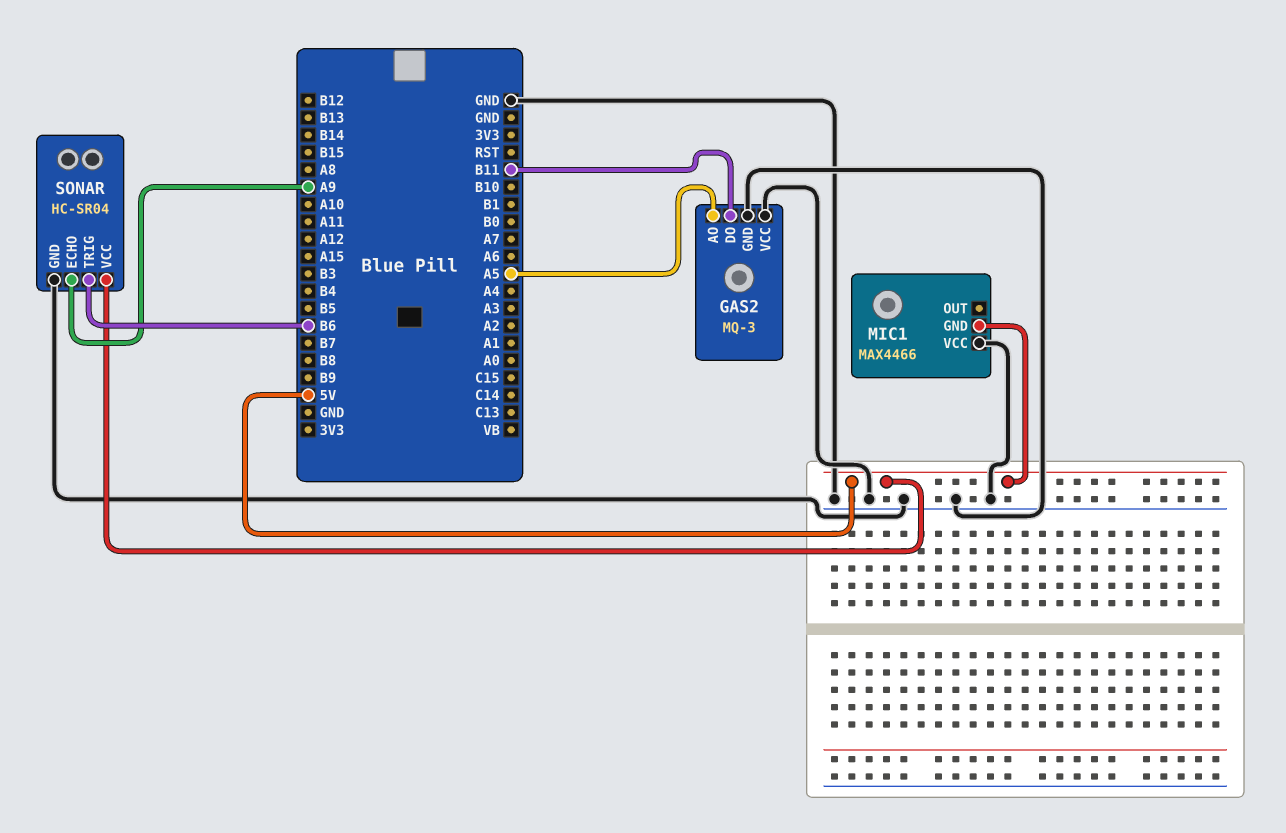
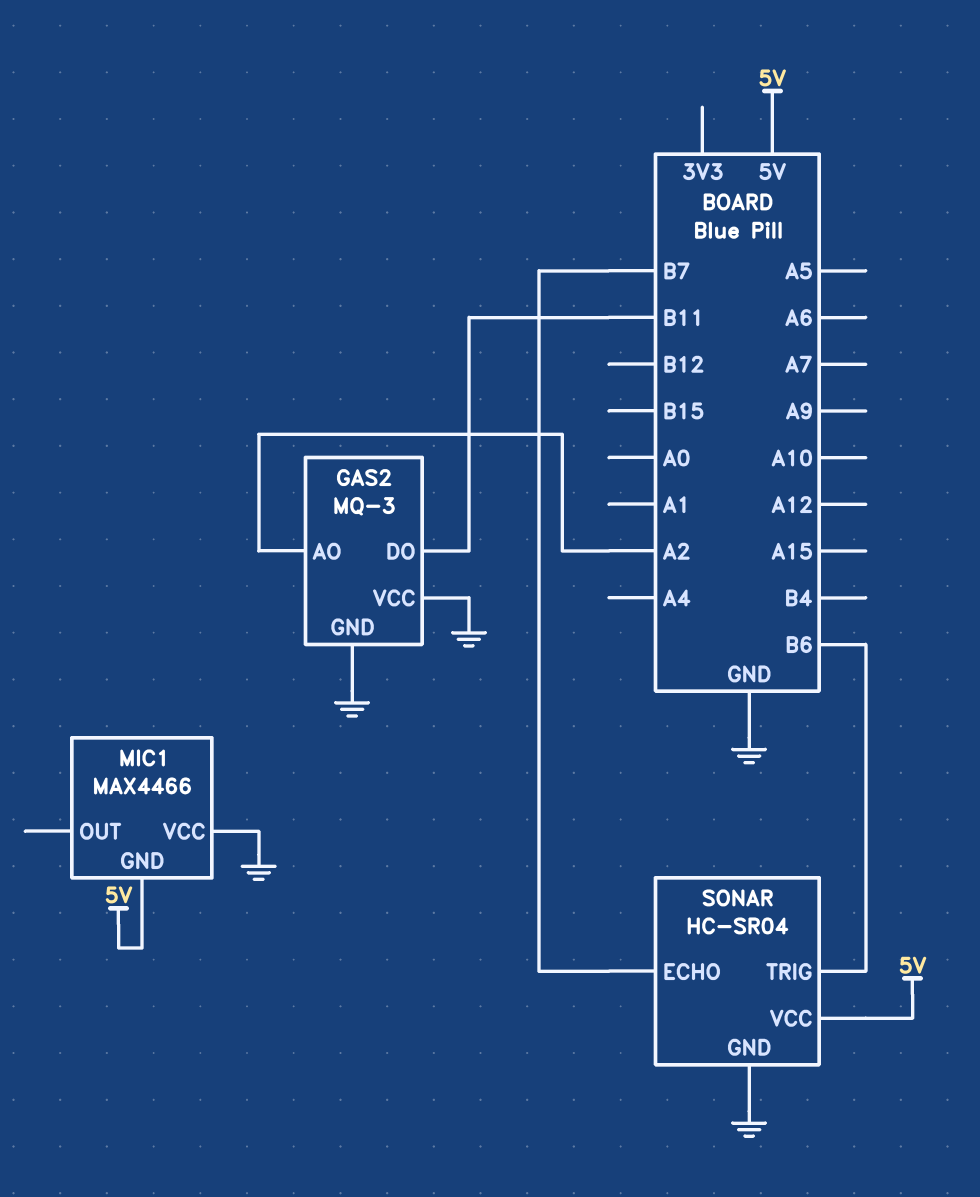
GAS2 pin AO: A5 -> A2
SONAR pin ECHO: A9 -> B7

